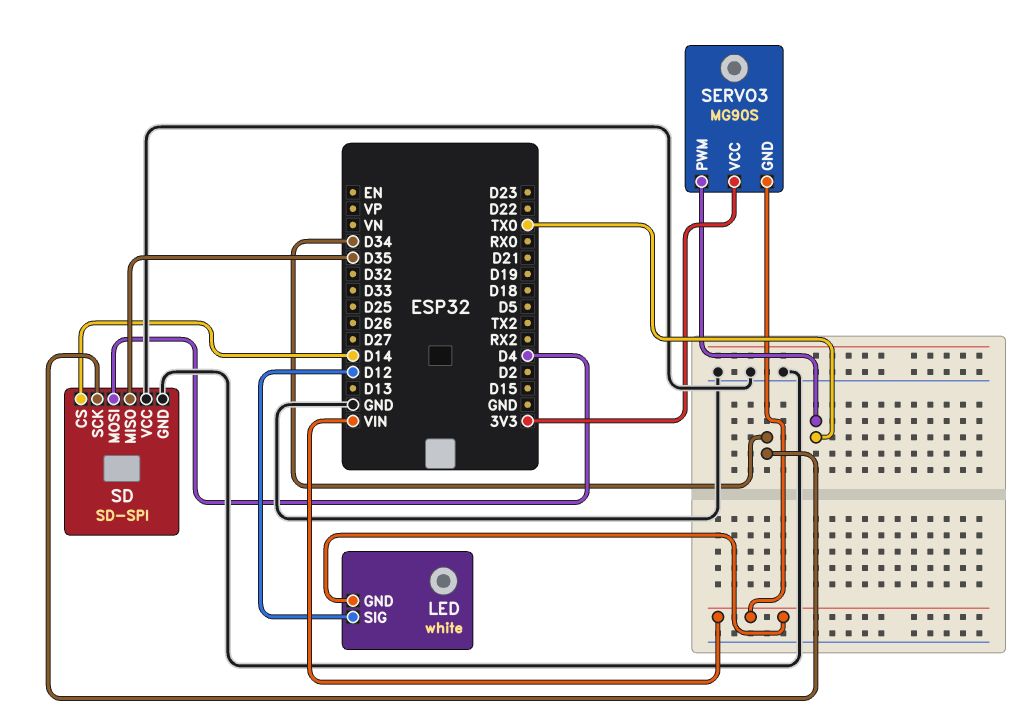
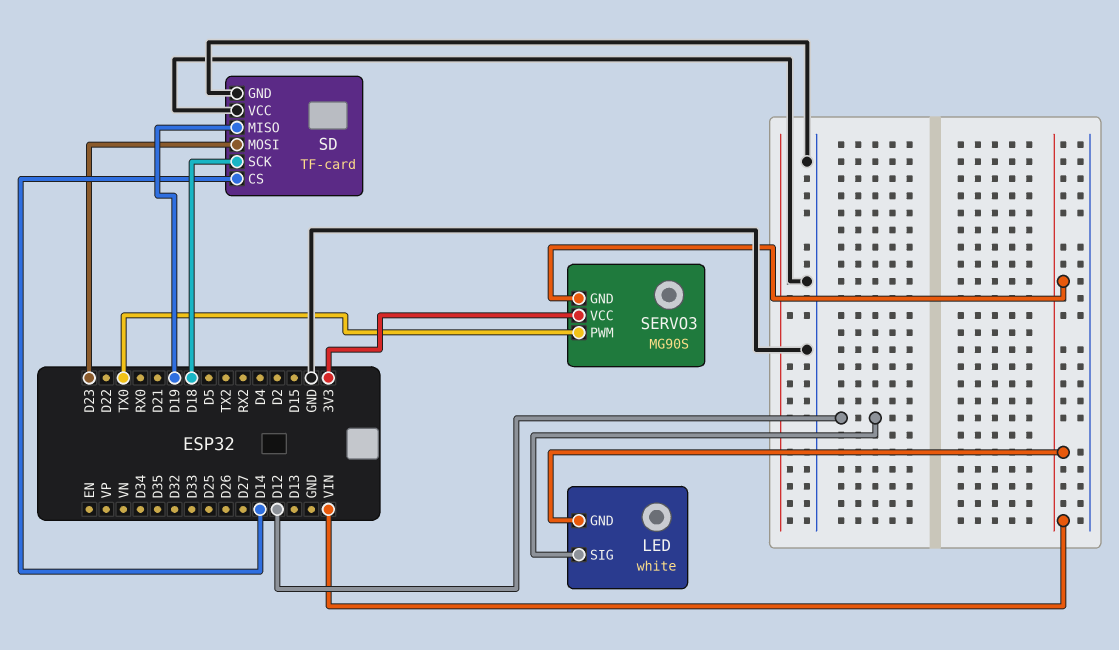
SD: SD-SPI -> TF-card
SD pin MISO: D35 -> D19
SD pin MOSI: D4 -> D23
SD pin SCK: D34 -> D18

